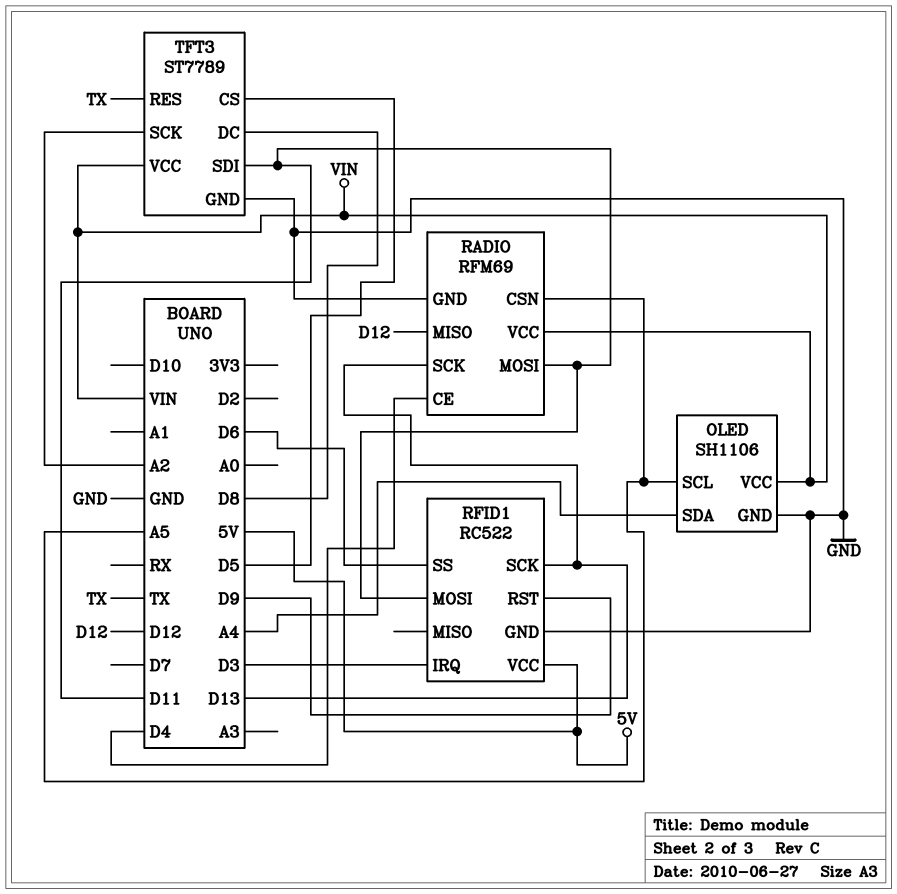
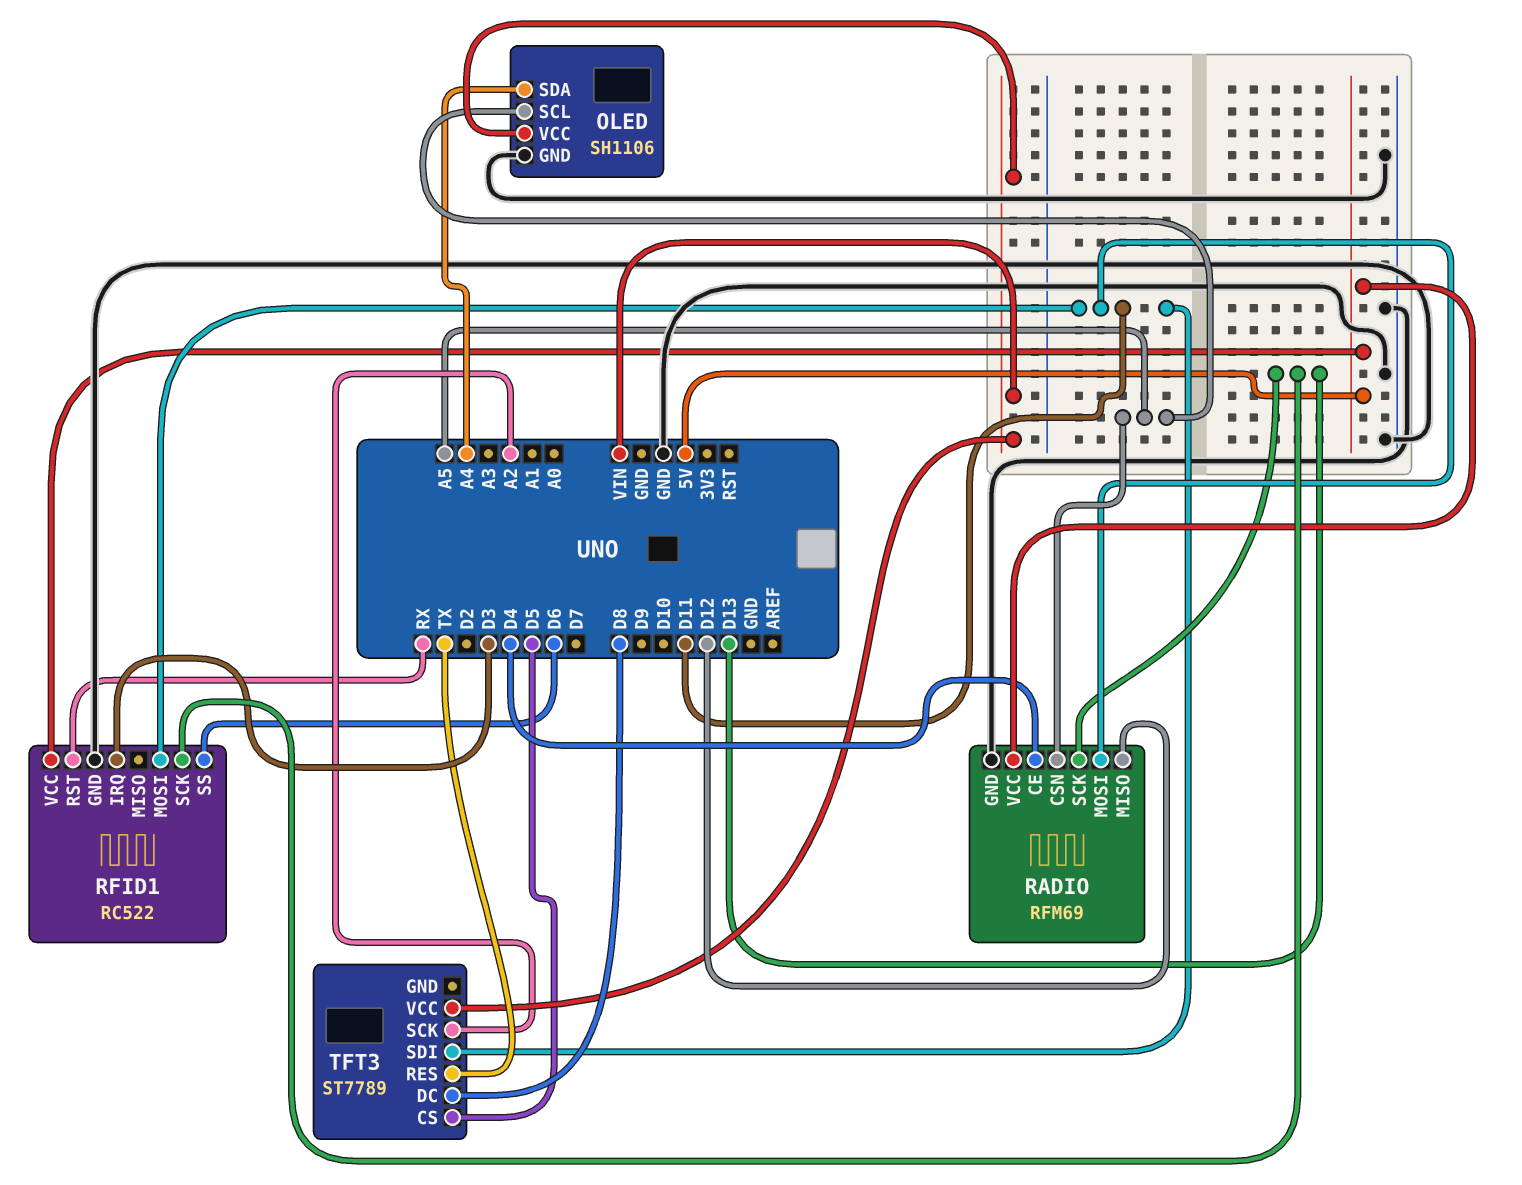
RADIO pin VCC: VIN -> 5V
RFID1 pin RST: D9 -> RX
TFT3 pin GND: GND -> none

